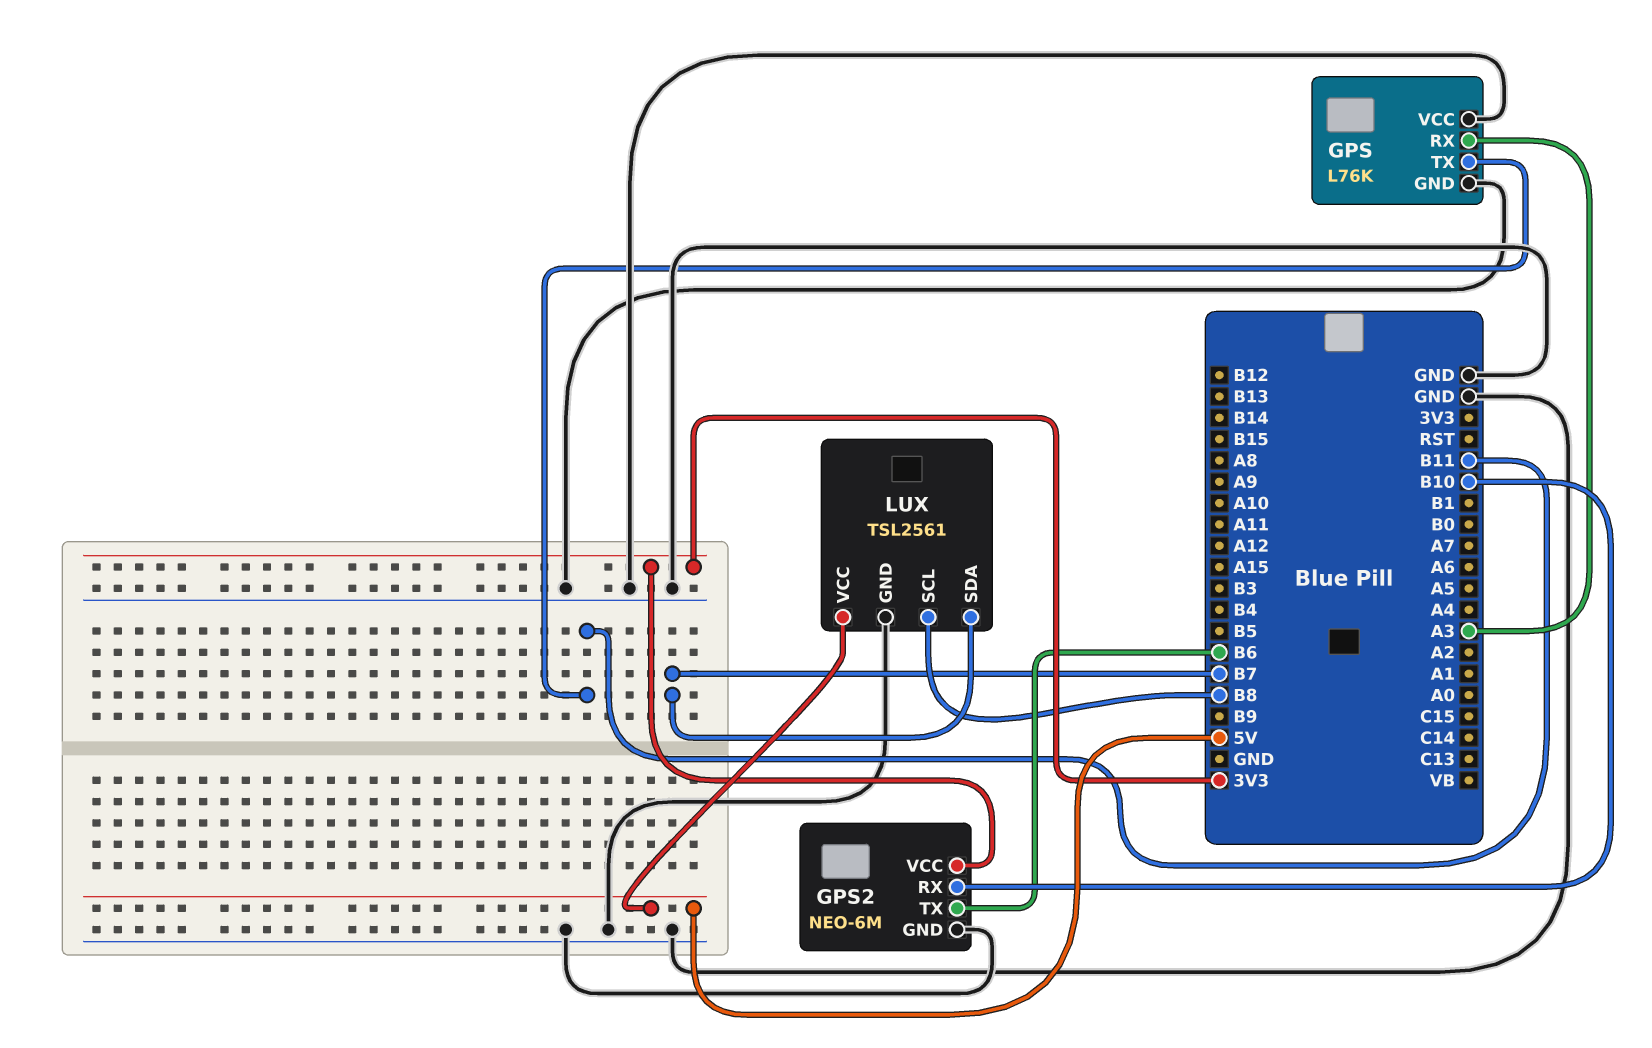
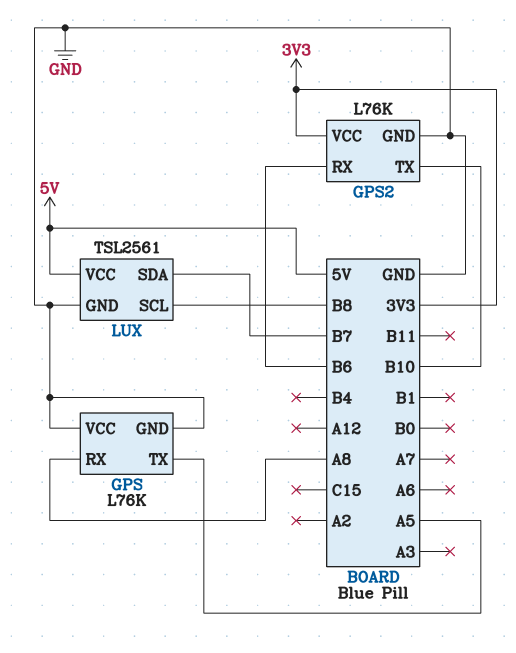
GPS pin RX: A3 -> A8
GPS pin TX: B11 -> A5
GPS2: NEO-6M -> L76K
GPS2 pin RX: B10 -> B6
GPS2 pin TX: B6 -> B10

